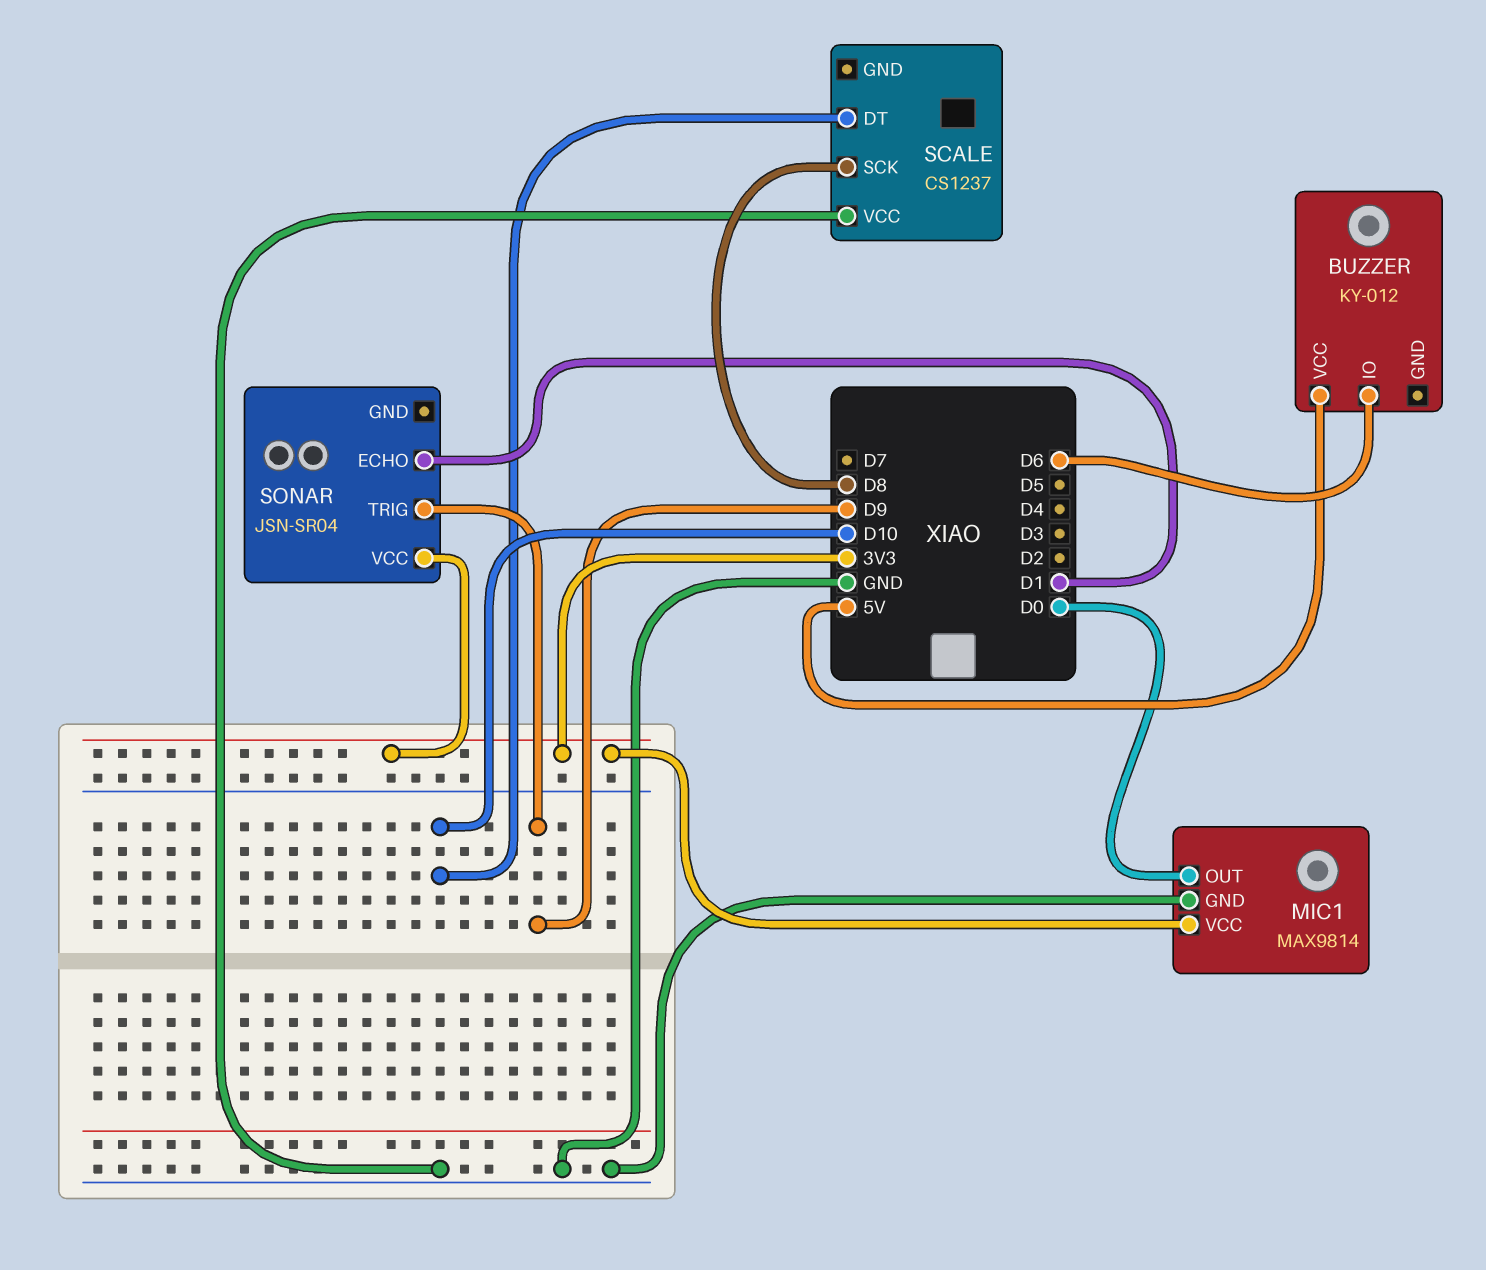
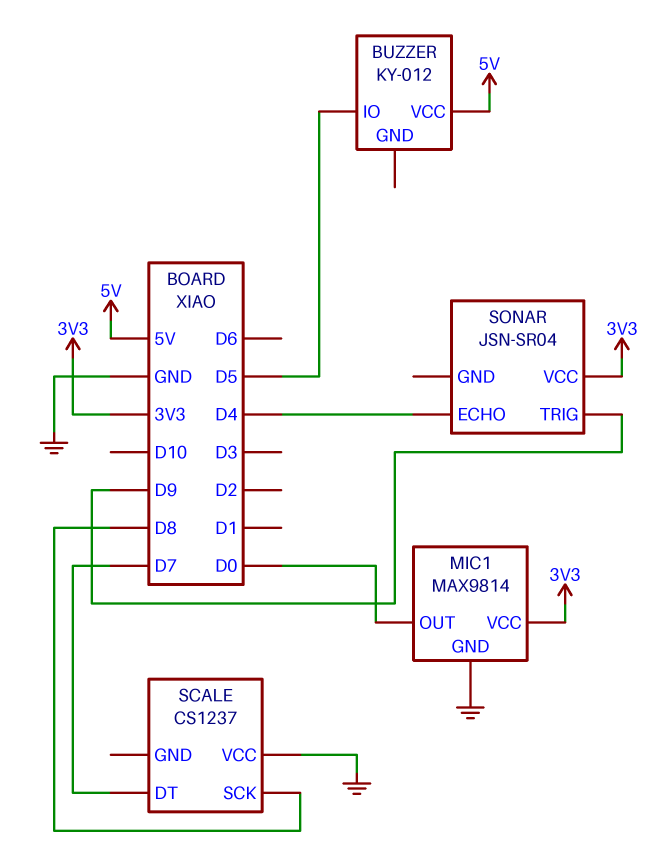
BUZZER pin IO: D6 -> D5
SCALE pin DT: D10 -> D7
SONAR pin ECHO: D1 -> D4

